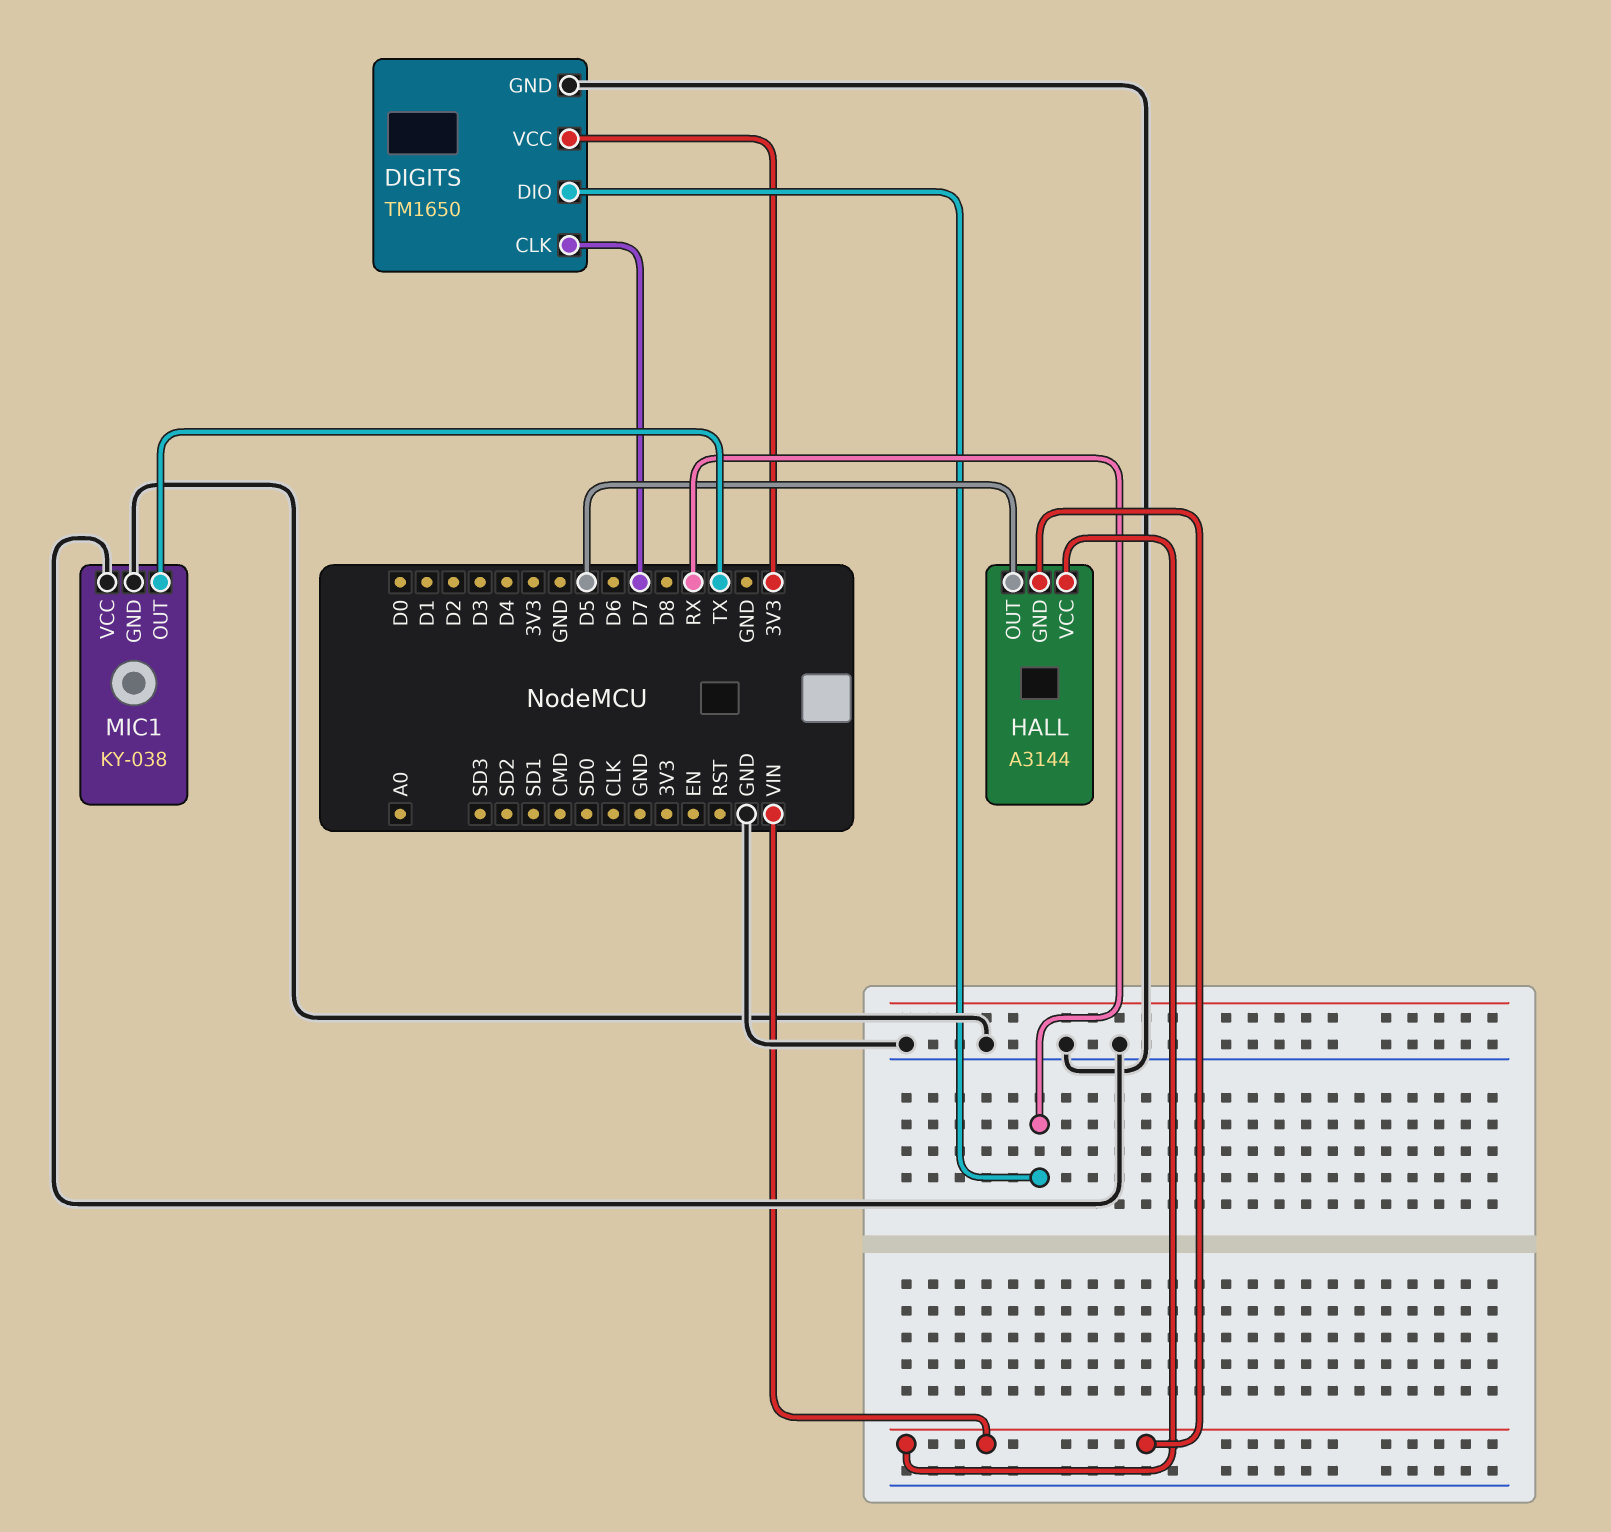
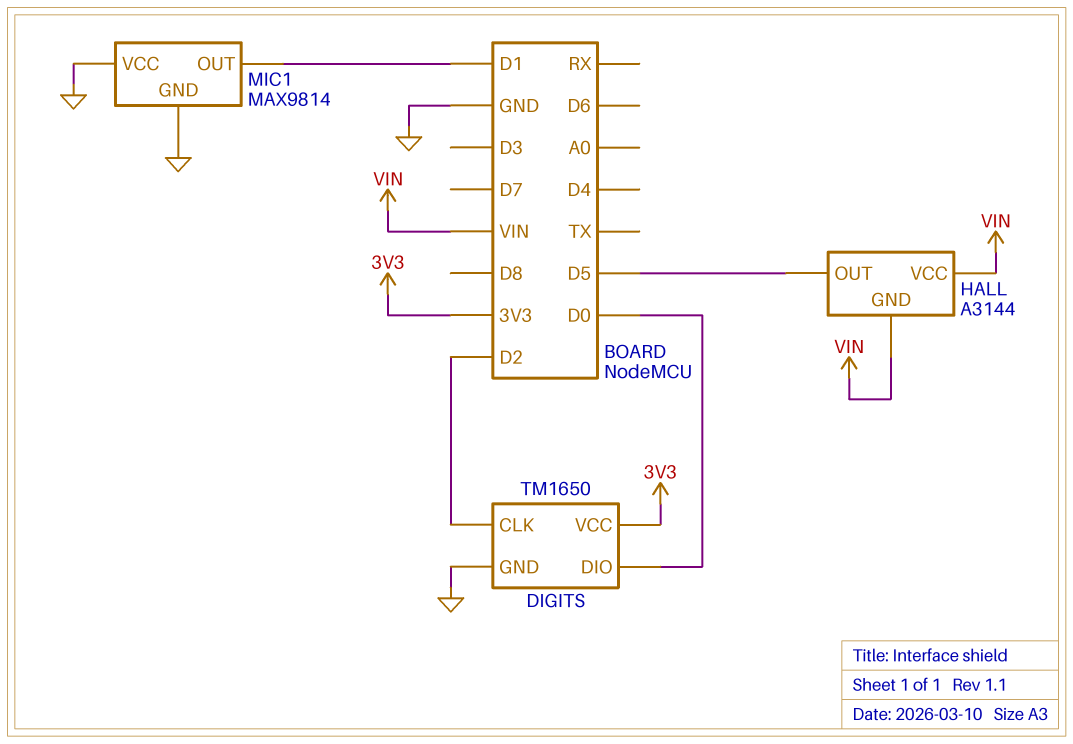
DIGITS pin CLK: D7 -> D2
DIGITS pin DIO: RX -> D0
MIC1: KY-038 -> MAX9814
MIC1 pin OUT: TX -> D1

